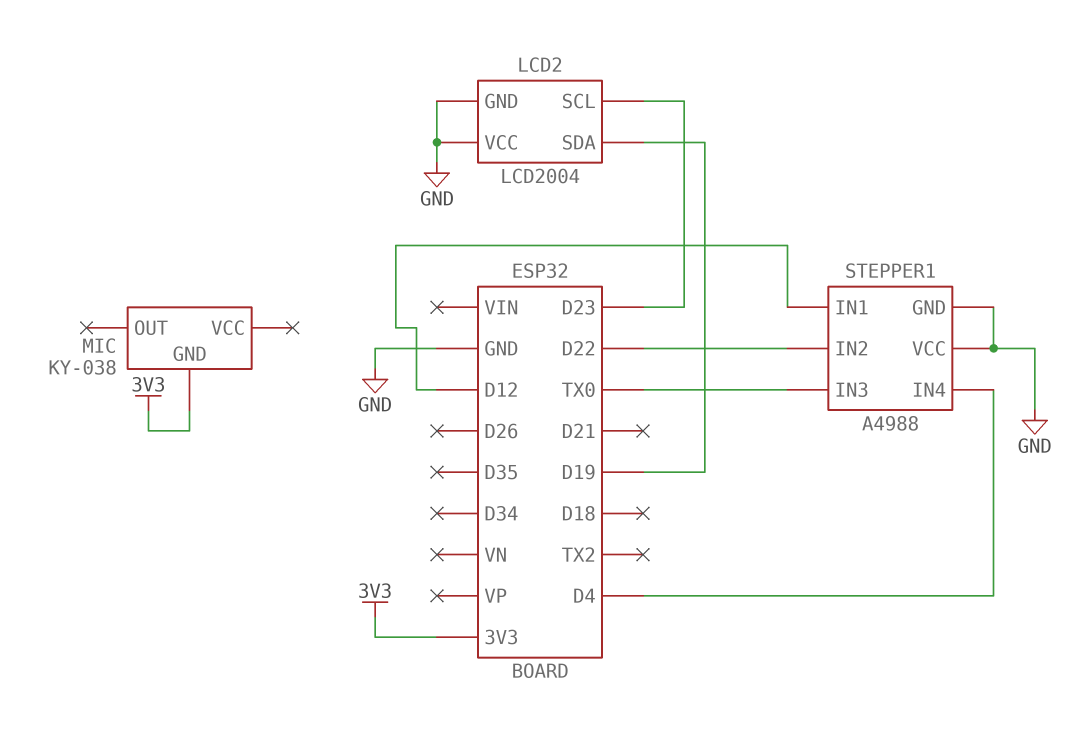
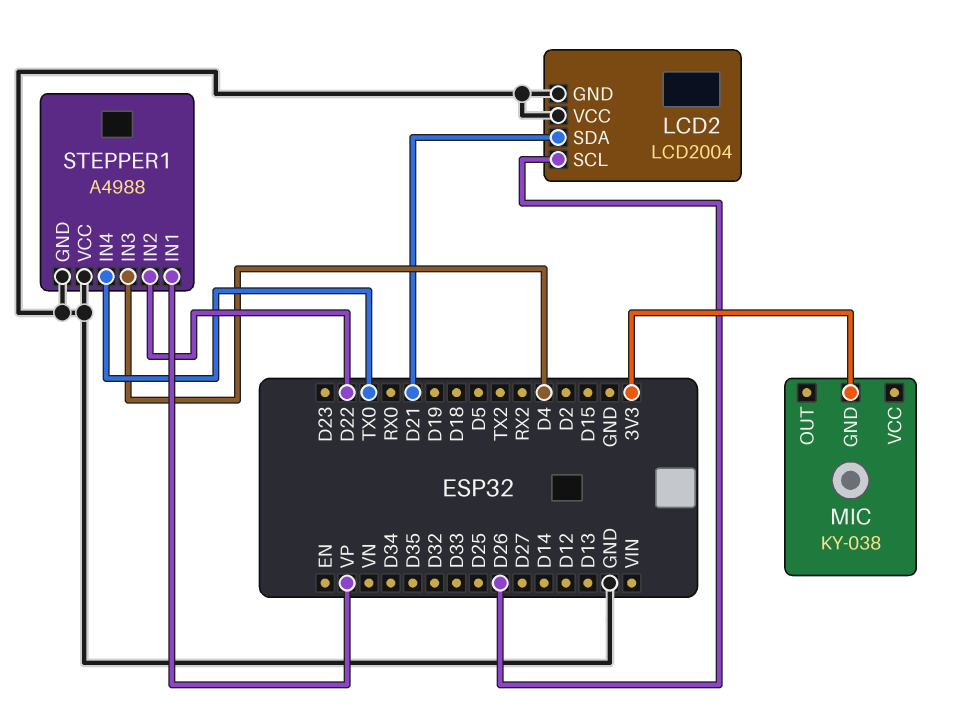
LCD2 pin SCL: D23 -> D26
LCD2 pin SDA: D19 -> D21
STEPPER1 pin IN1: D12 -> VP
STEPPER1 pin IN3: TX0 -> D4
STEPPER1 pin IN4: D4 -> TX0

